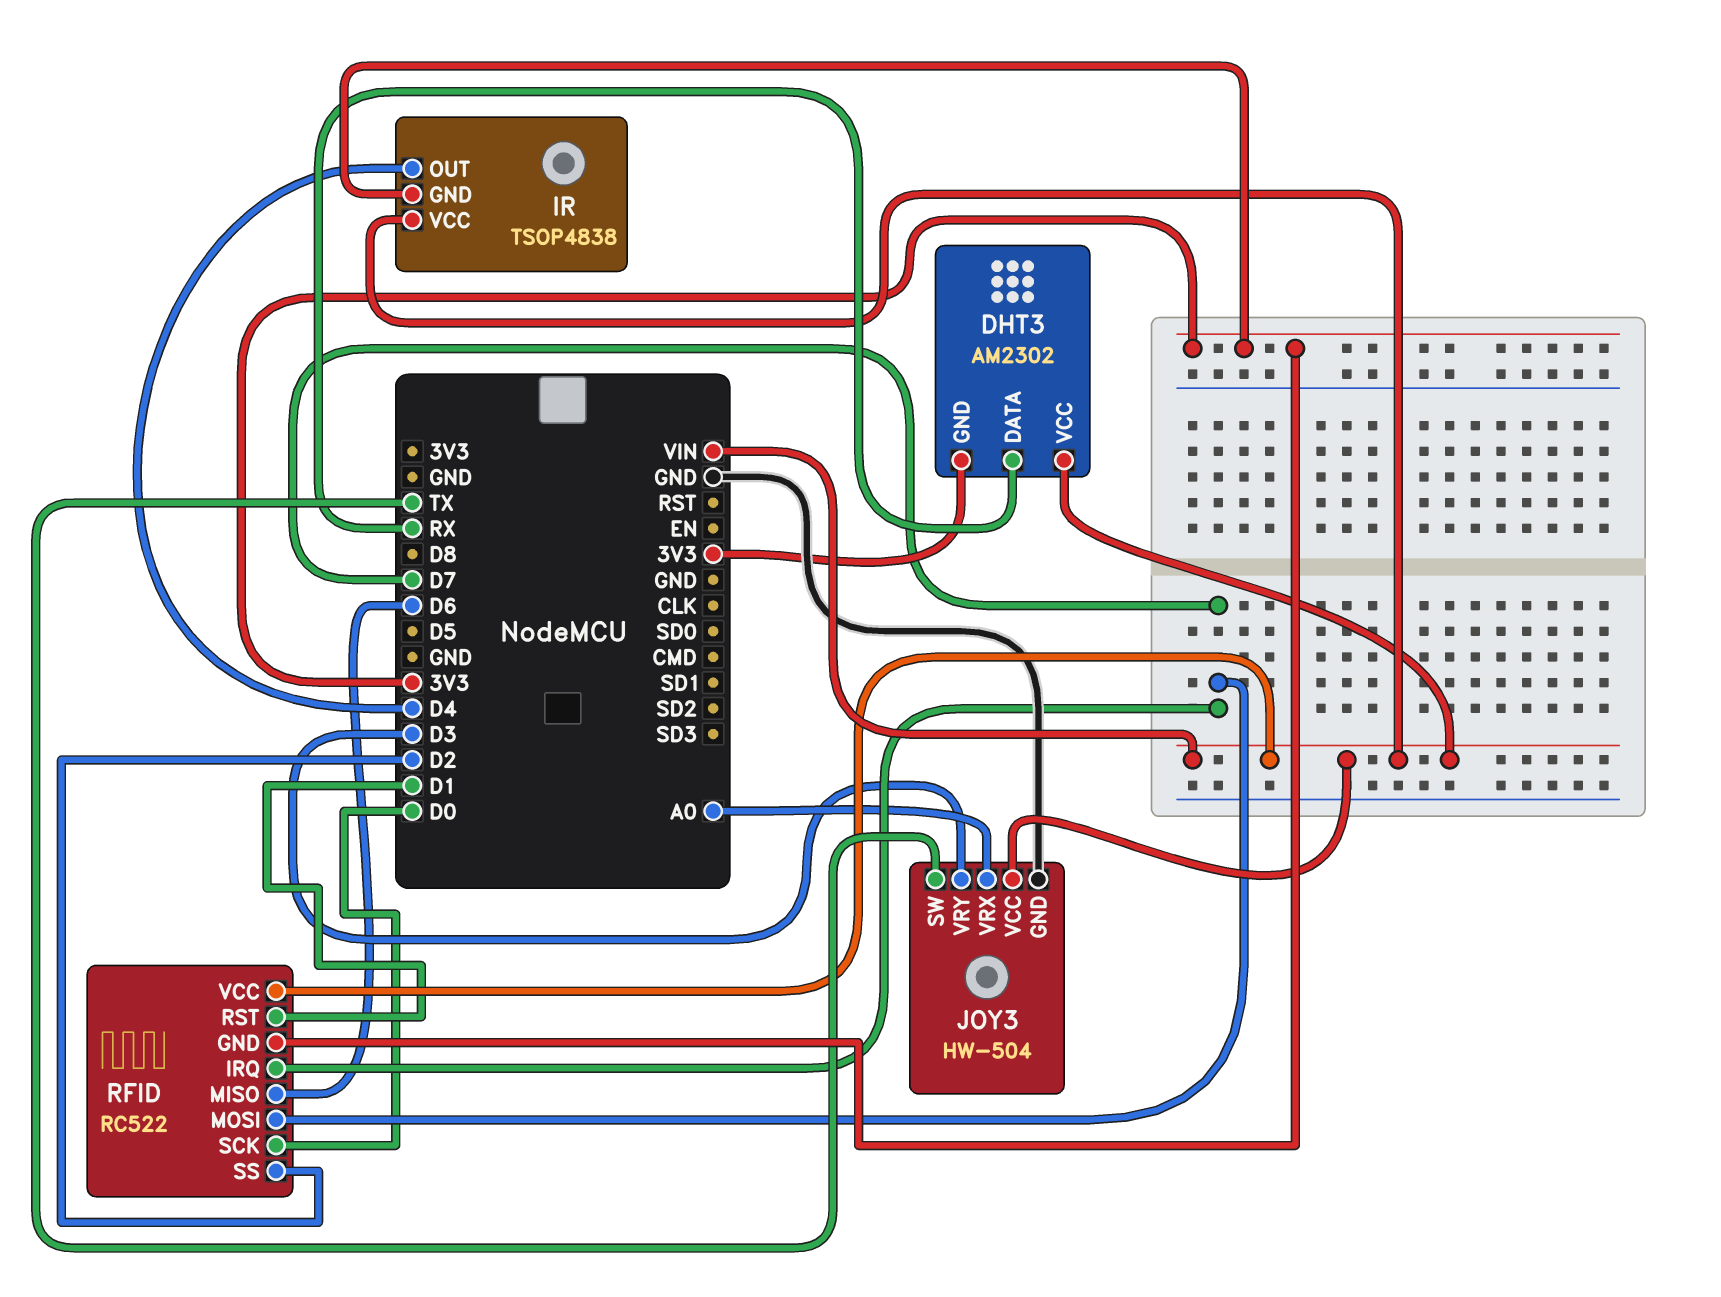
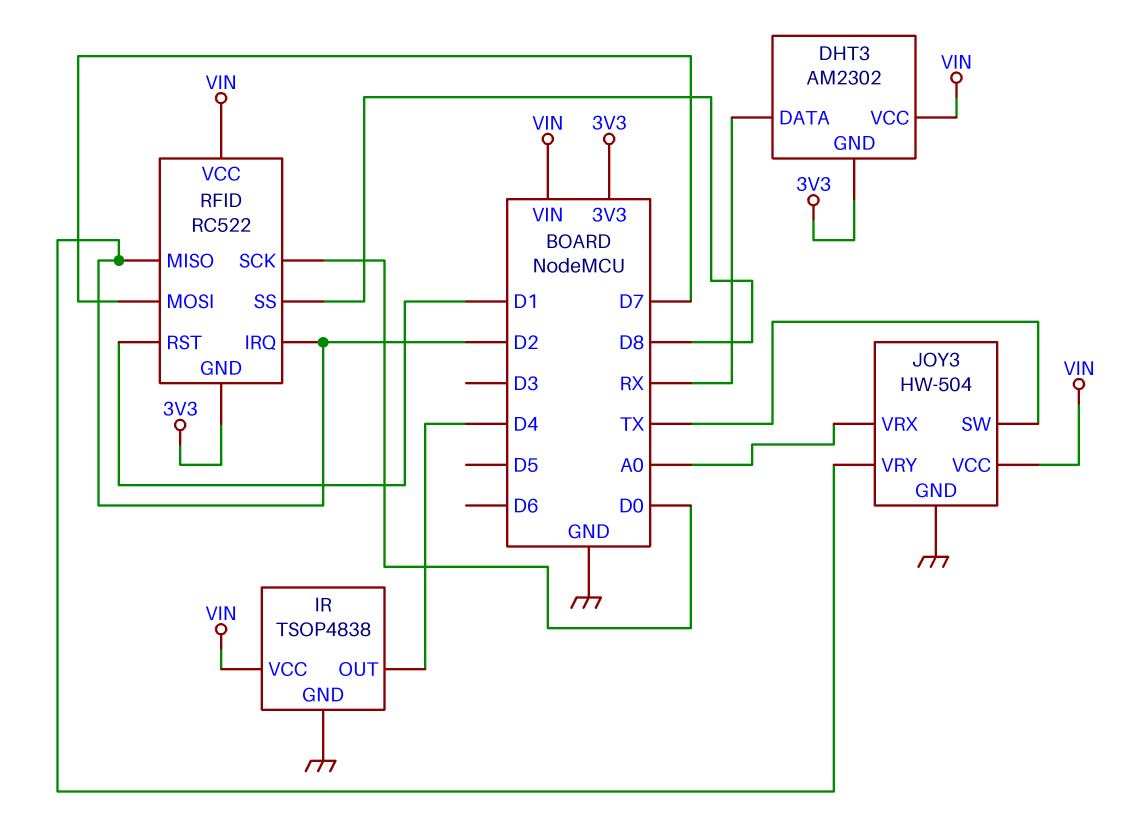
IR pin GND: 3V3 -> GND
JOY3 pin VRY: D3 -> D2
RFID pin IRQ: D7 -> D2
RFID pin MISO: D6 -> D2
RFID pin SS: D2 -> D8

